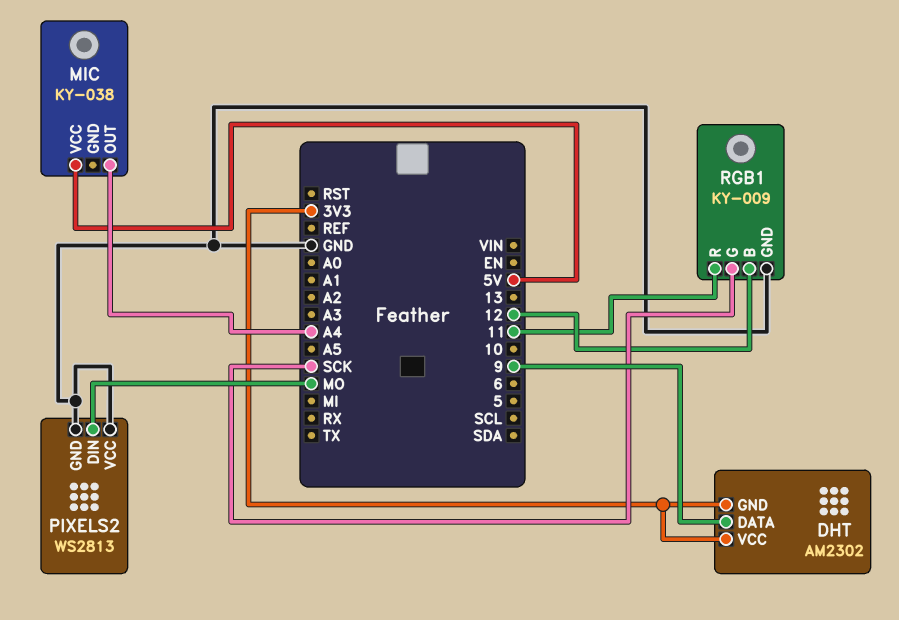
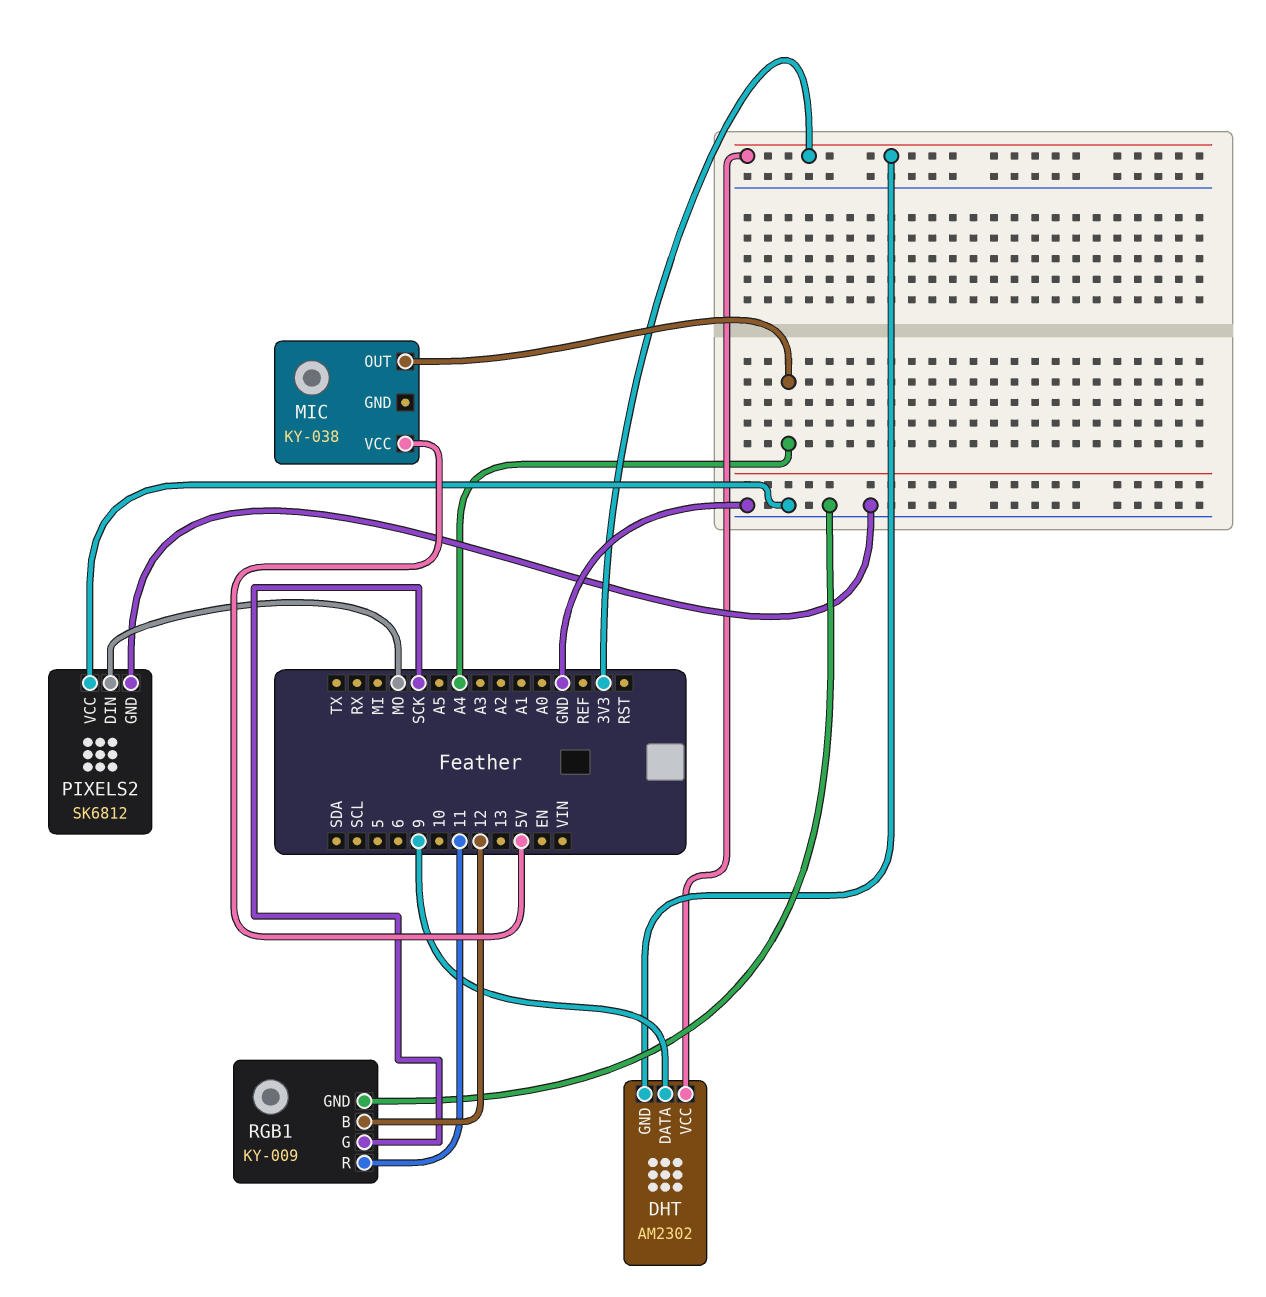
PIXELS2: WS2813 -> SK6812

